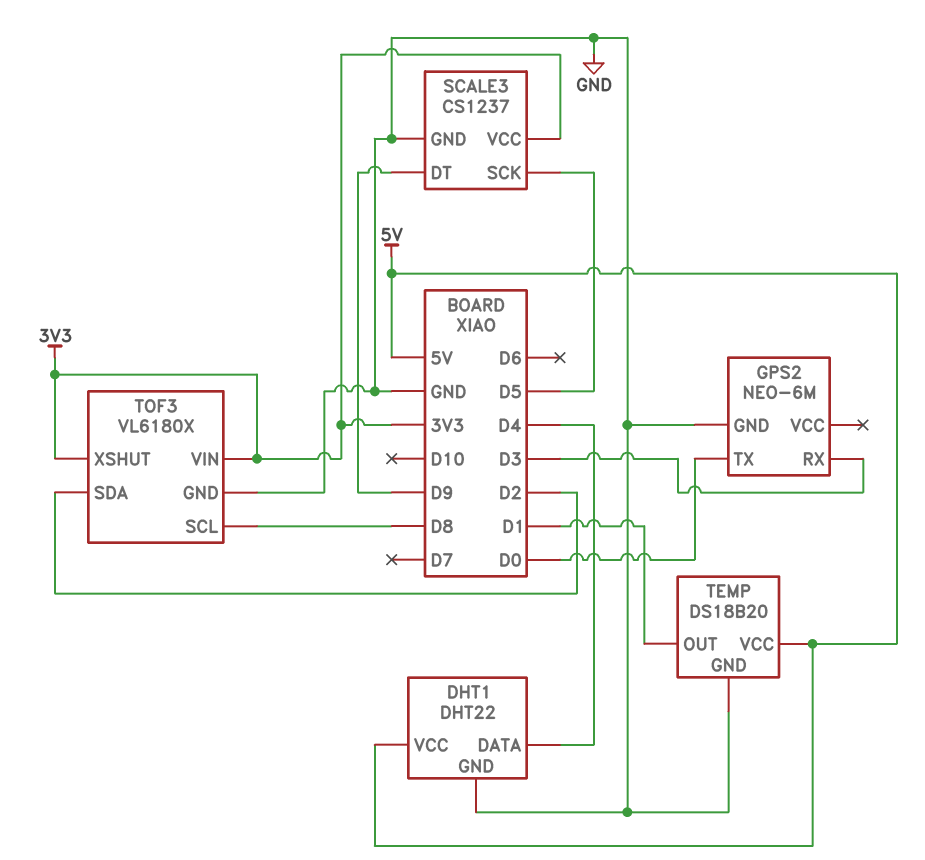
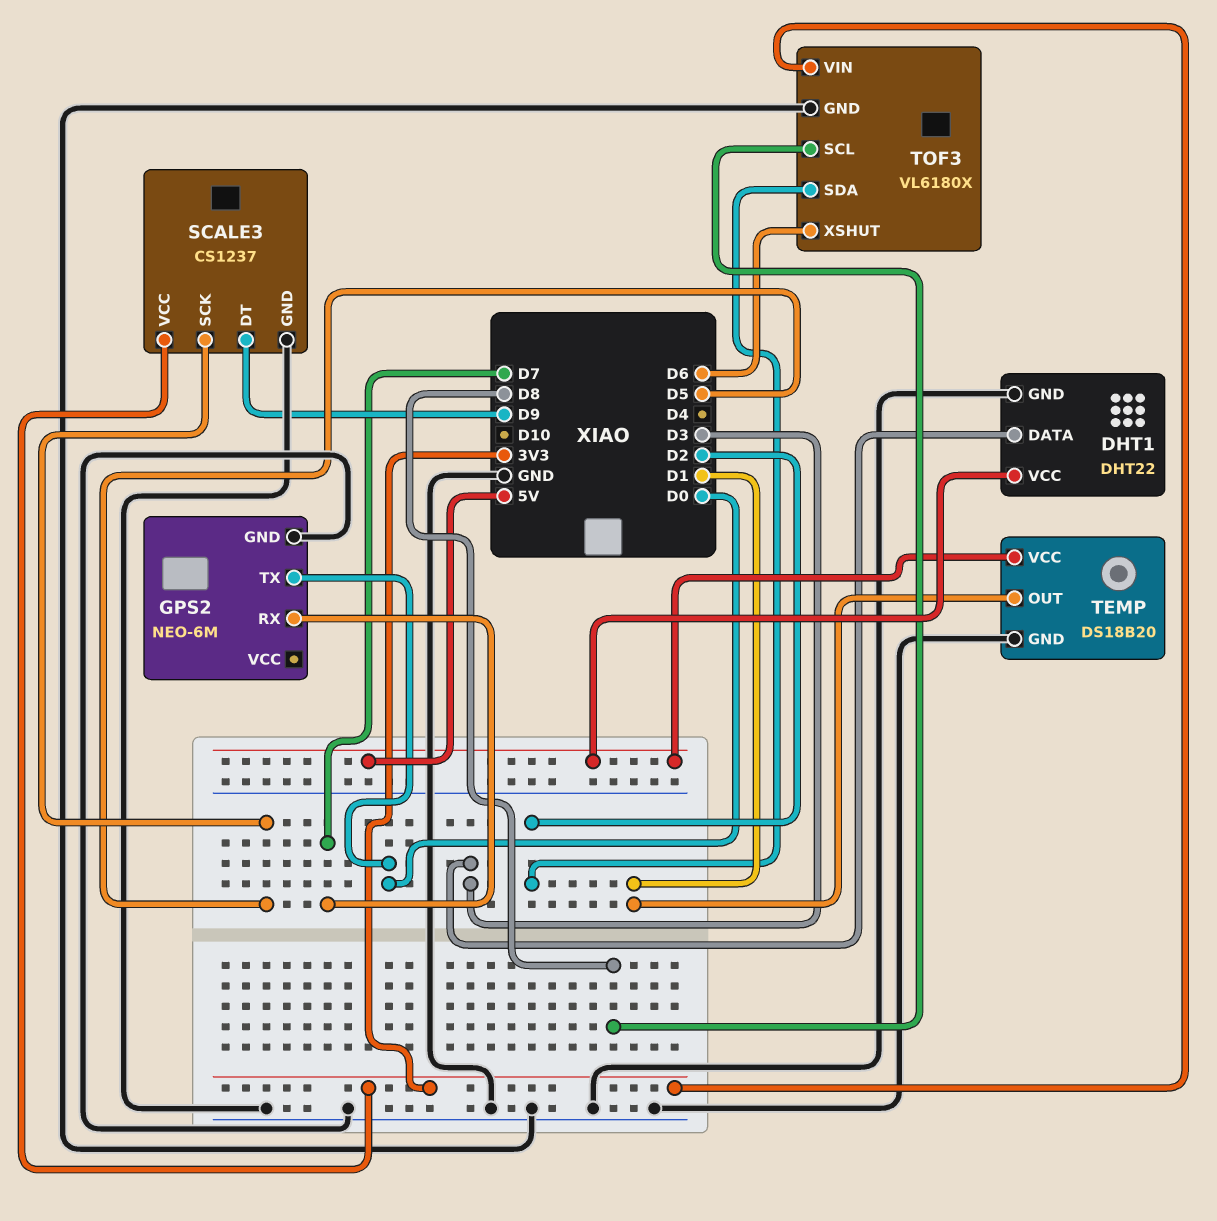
DHT1 pin DATA: D4 -> D3
GPS2 pin RX: D3 -> D7
TOF3 pin XSHUT: 3V3 -> D6

